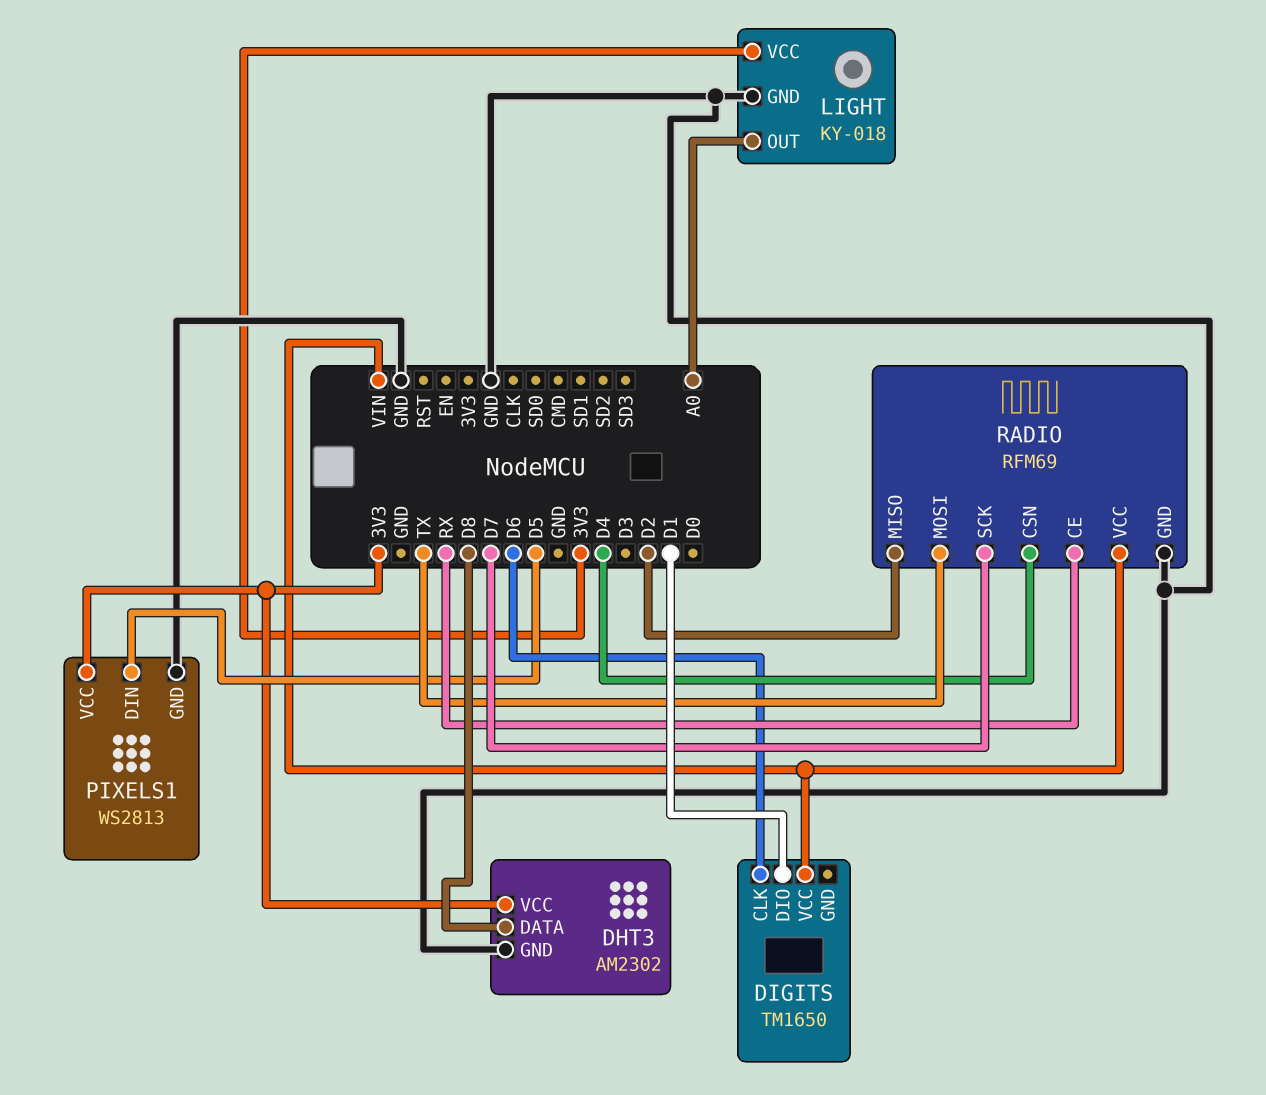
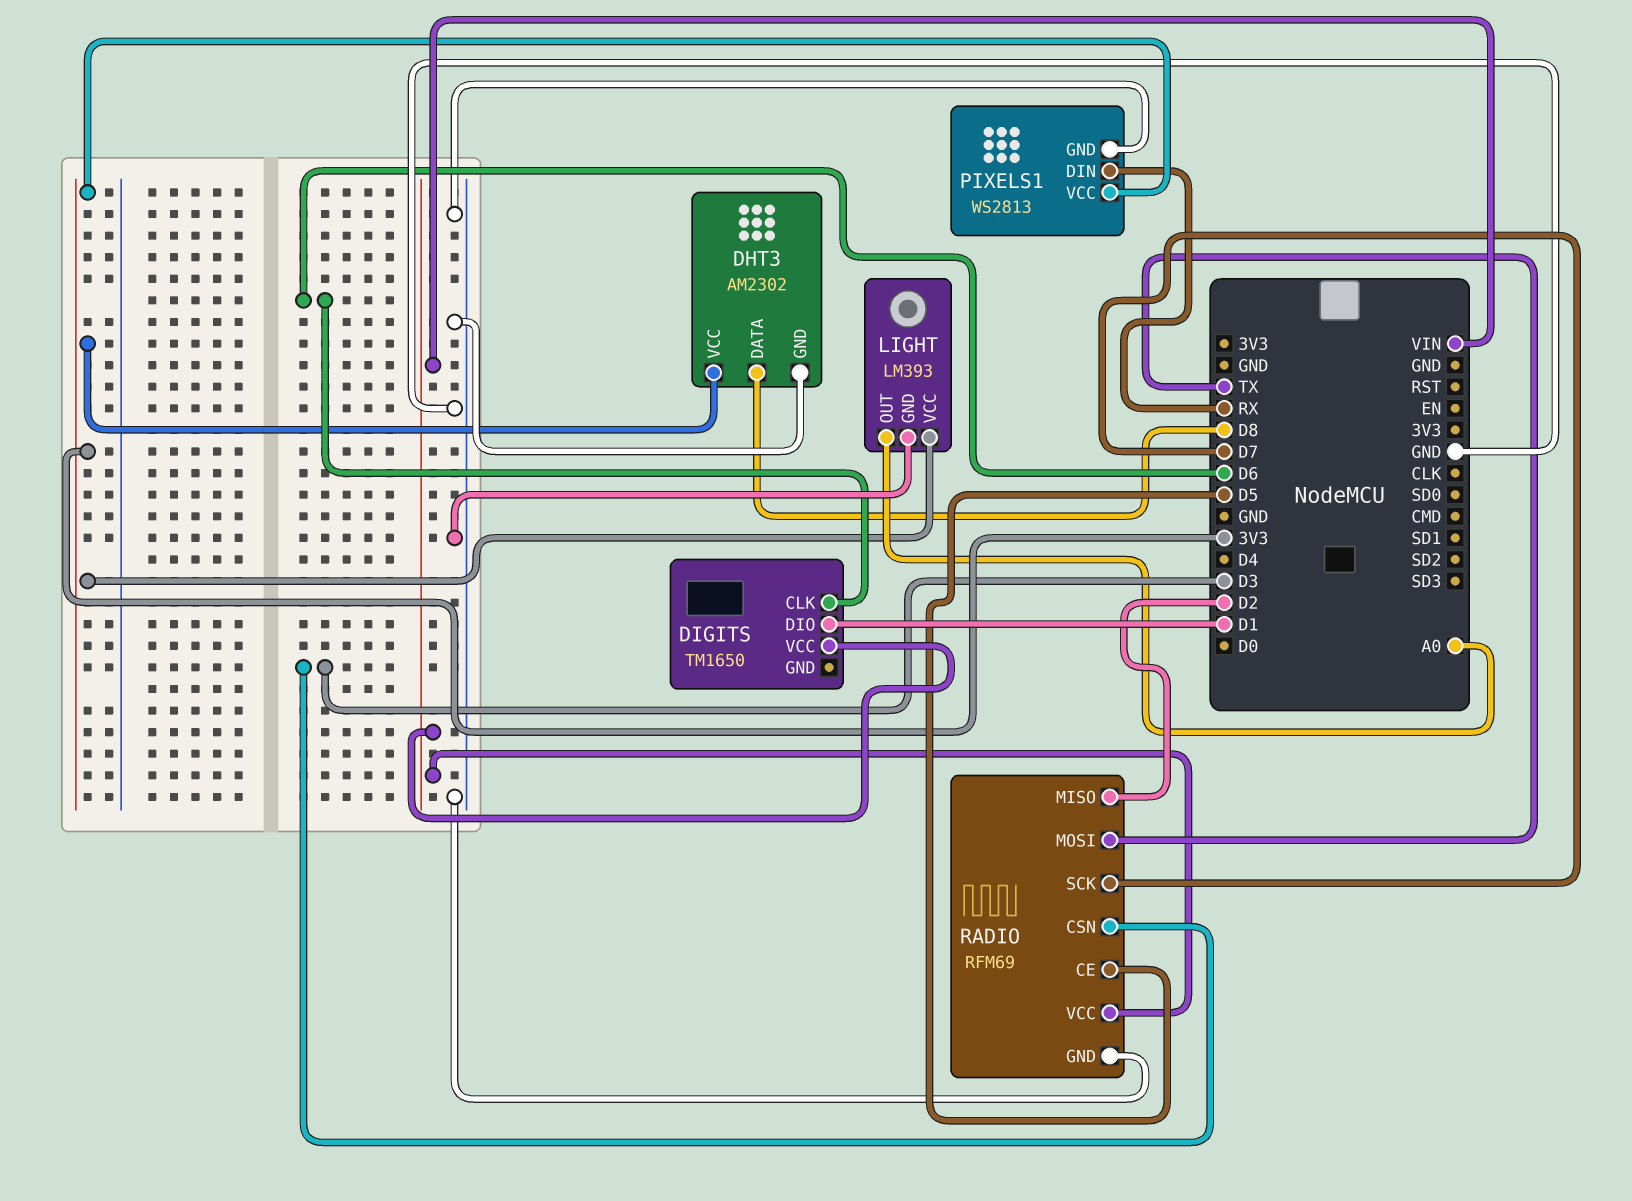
LIGHT: KY-018 -> LM393
PIXELS1 pin DIN: D5 -> RX
RADIO pin CE: RX -> D5
RADIO pin CSN: D4 -> D3

